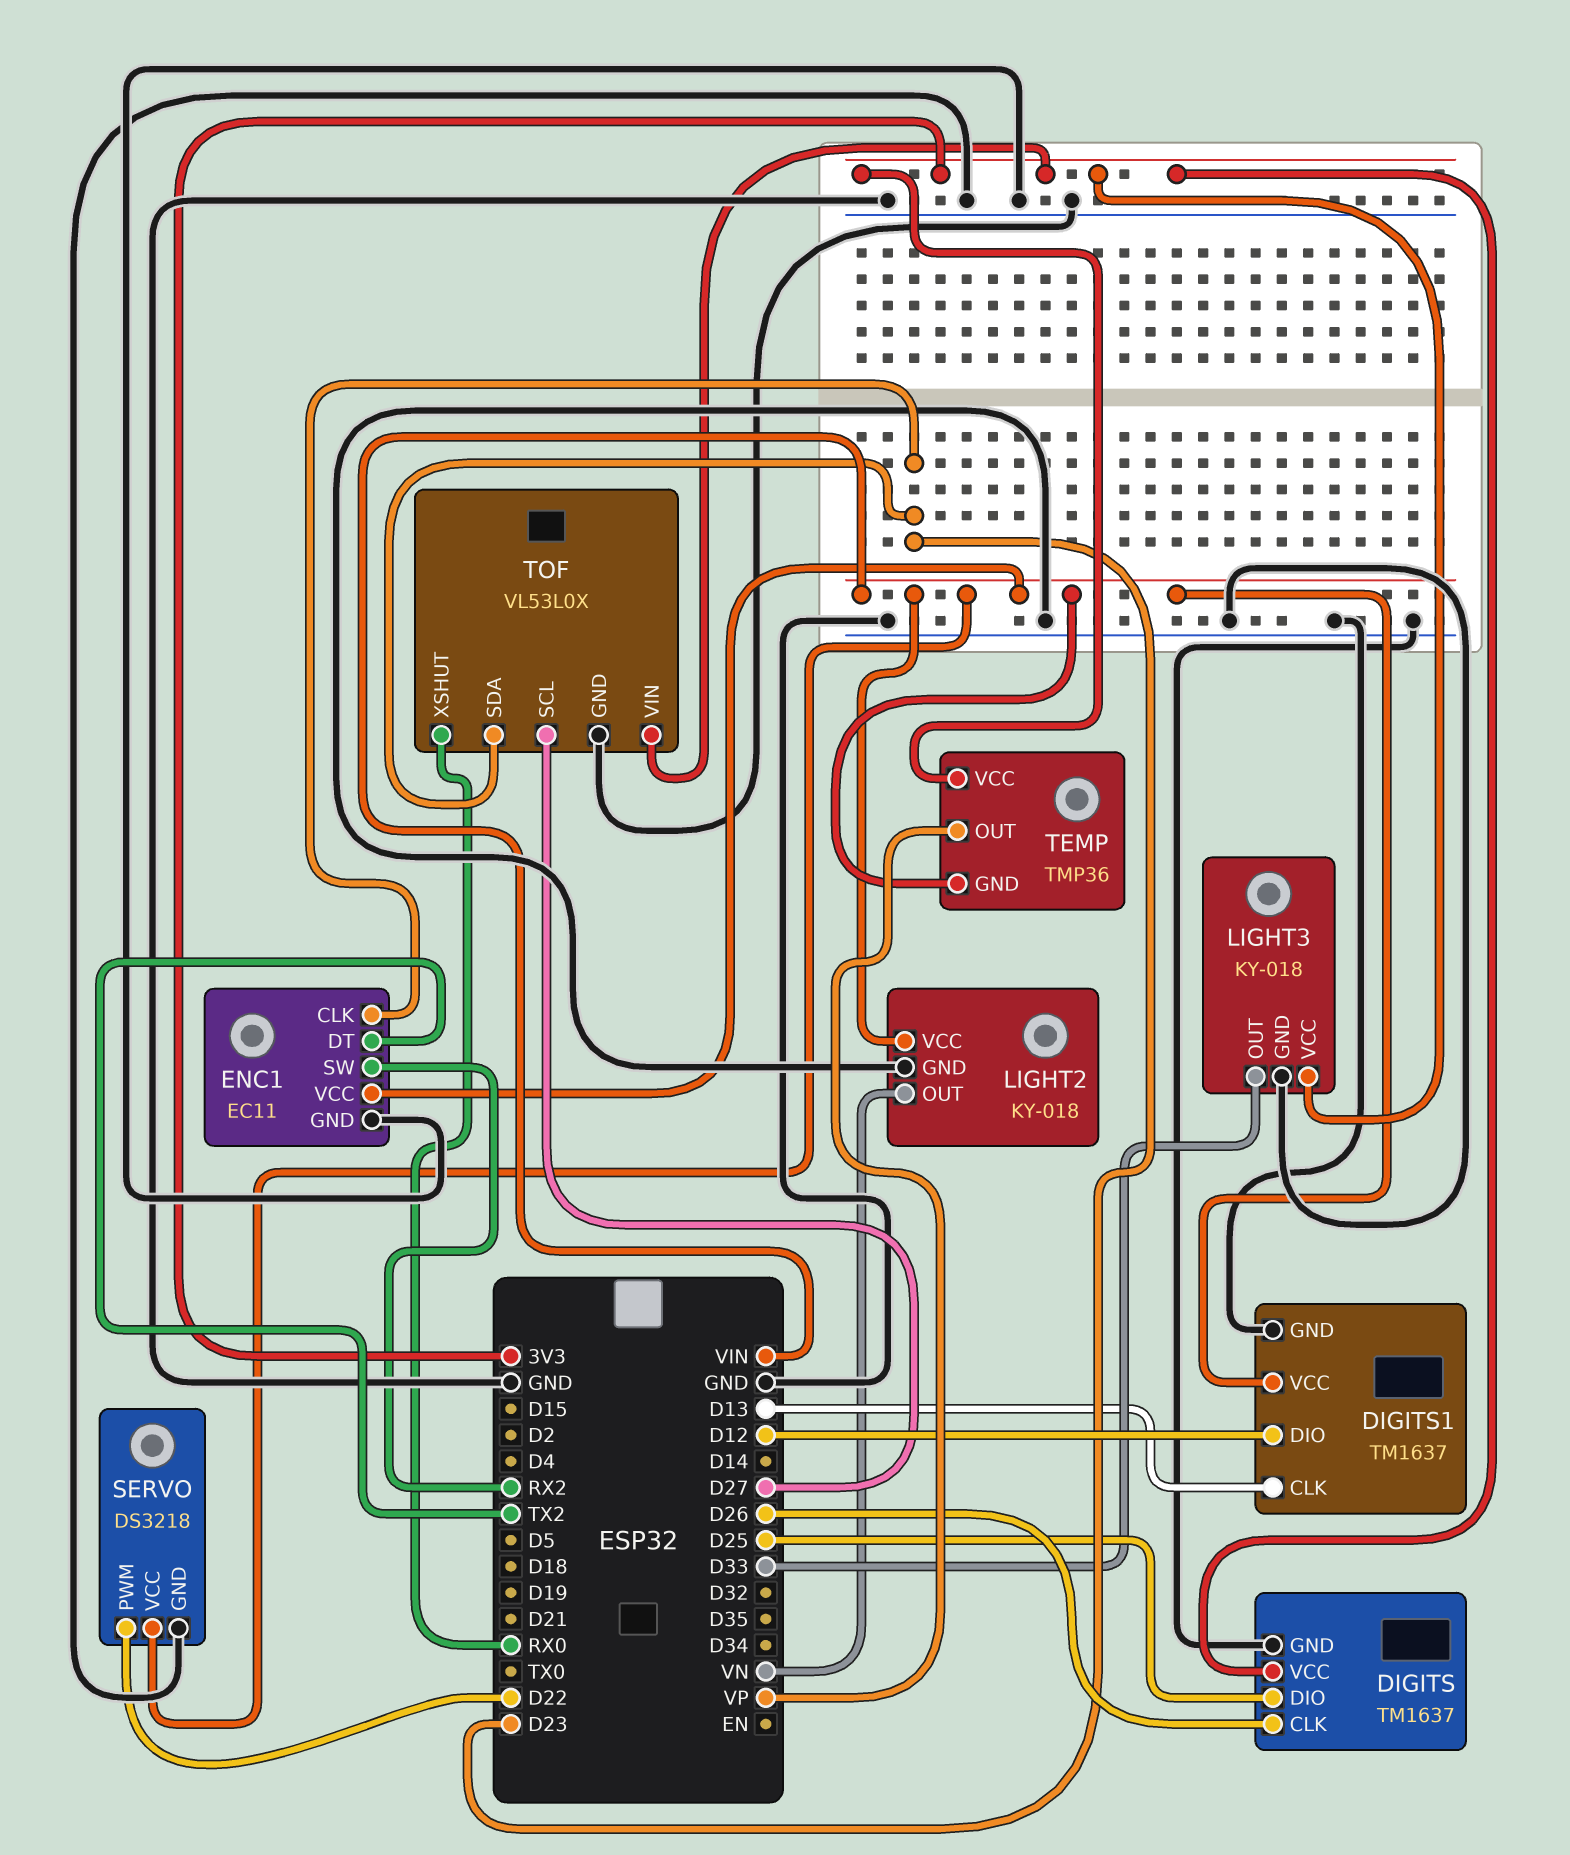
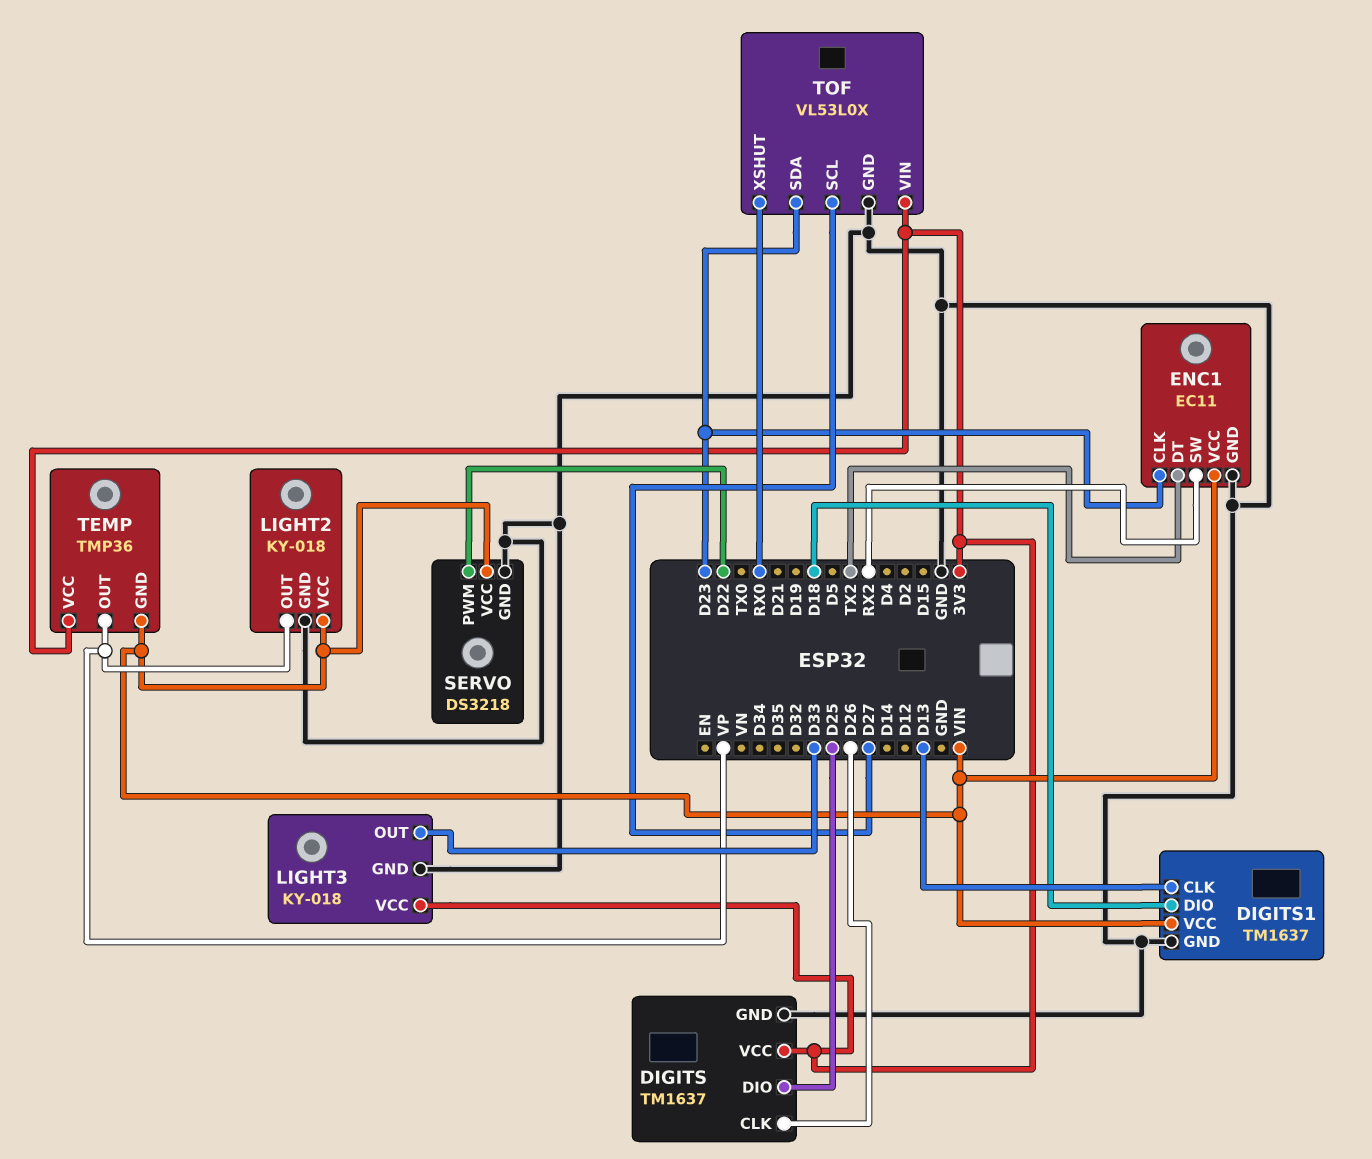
DIGITS1 pin DIO: D12 -> D18
LIGHT2 pin OUT: VN -> VP

